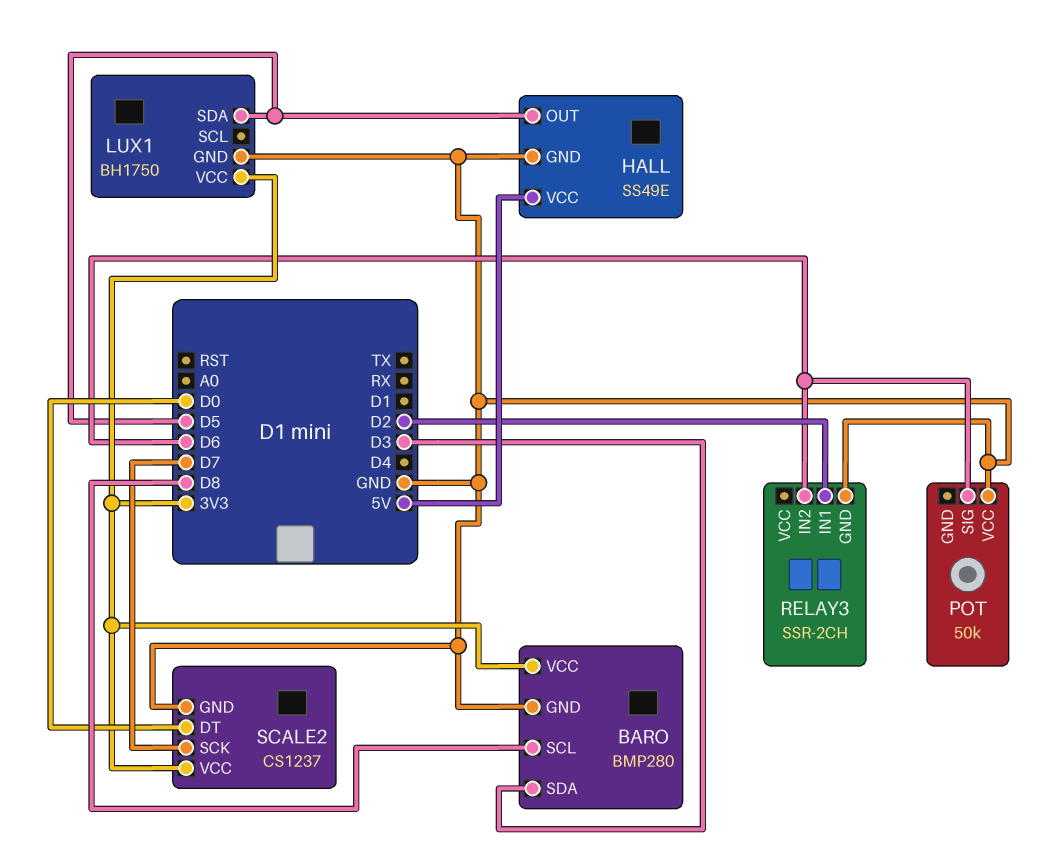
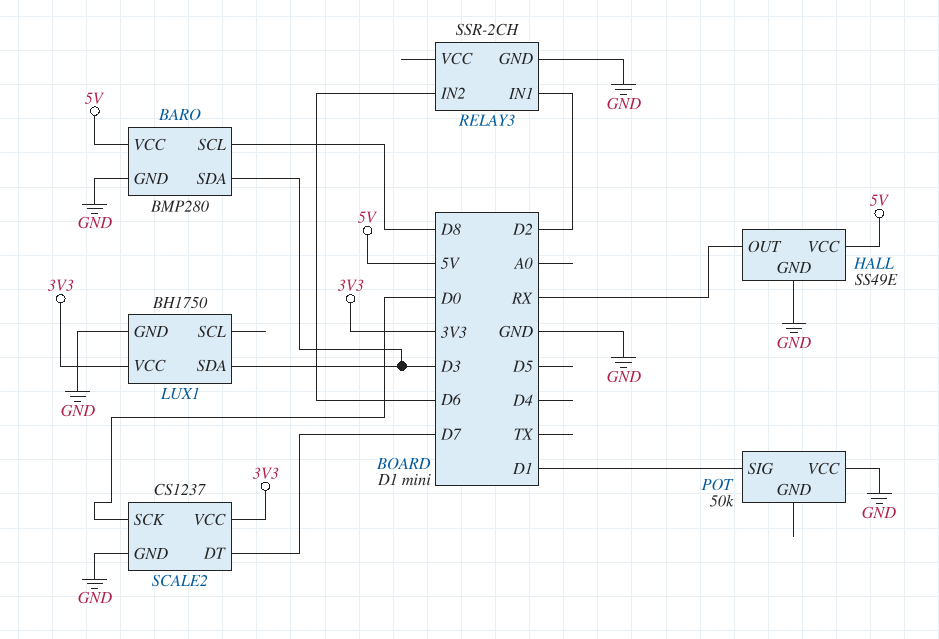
BARO pin VCC: 3V3 -> 5V
HALL pin OUT: D5 -> RX
LUX1 pin SDA: D5 -> D3
POT pin SIG: D6 -> D1
SCALE2 pin DT: D0 -> D7
SCALE2 pin SCK: D7 -> D0

